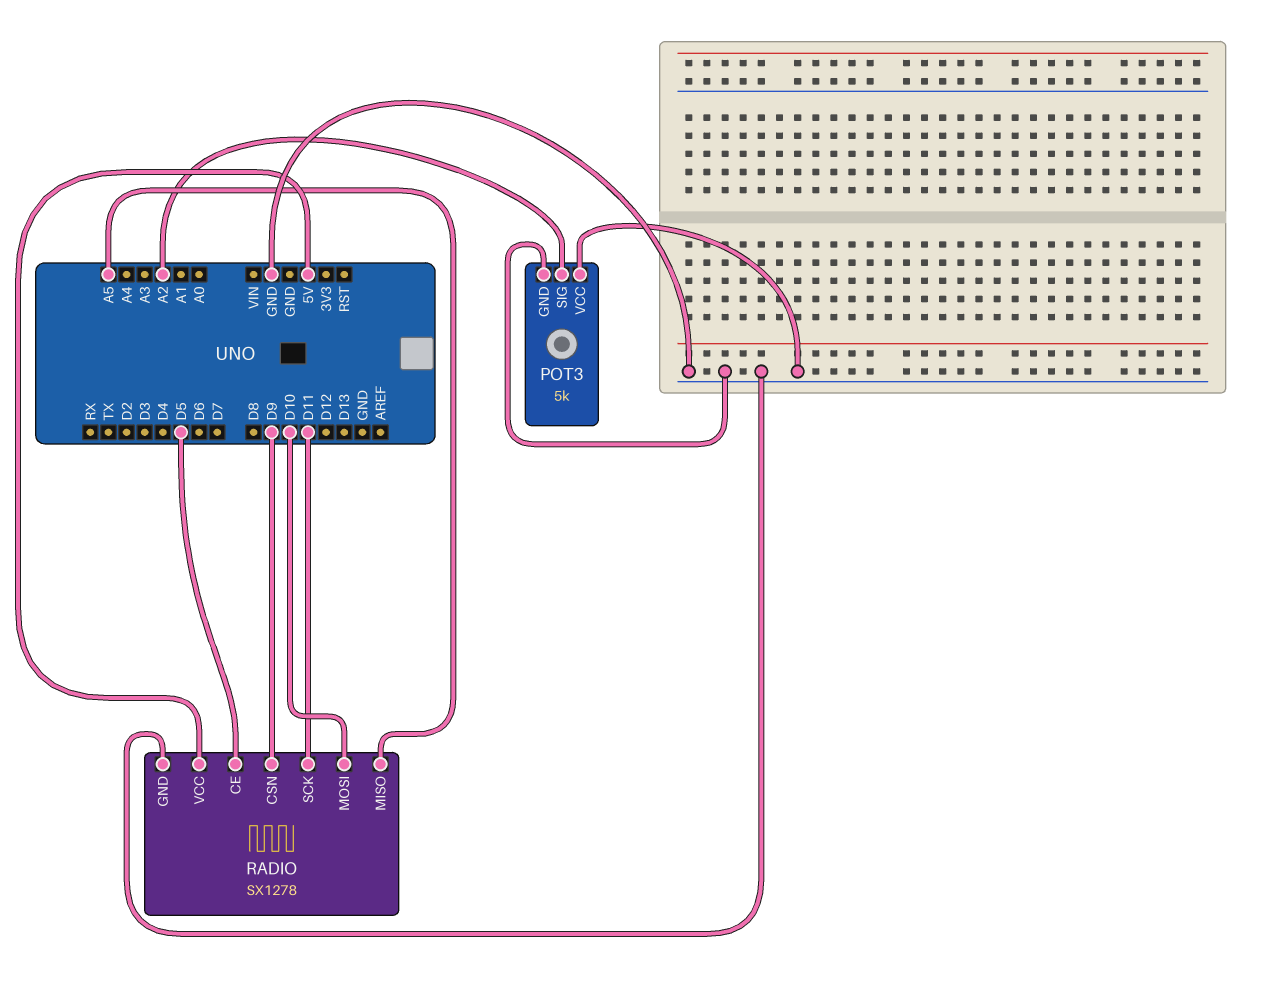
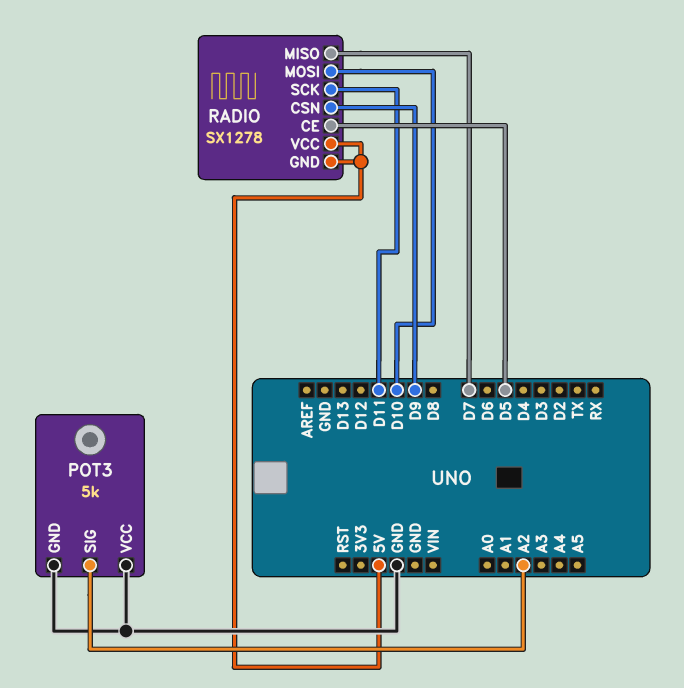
RADIO pin GND: GND -> 5V
RADIO pin MISO: A5 -> D7

